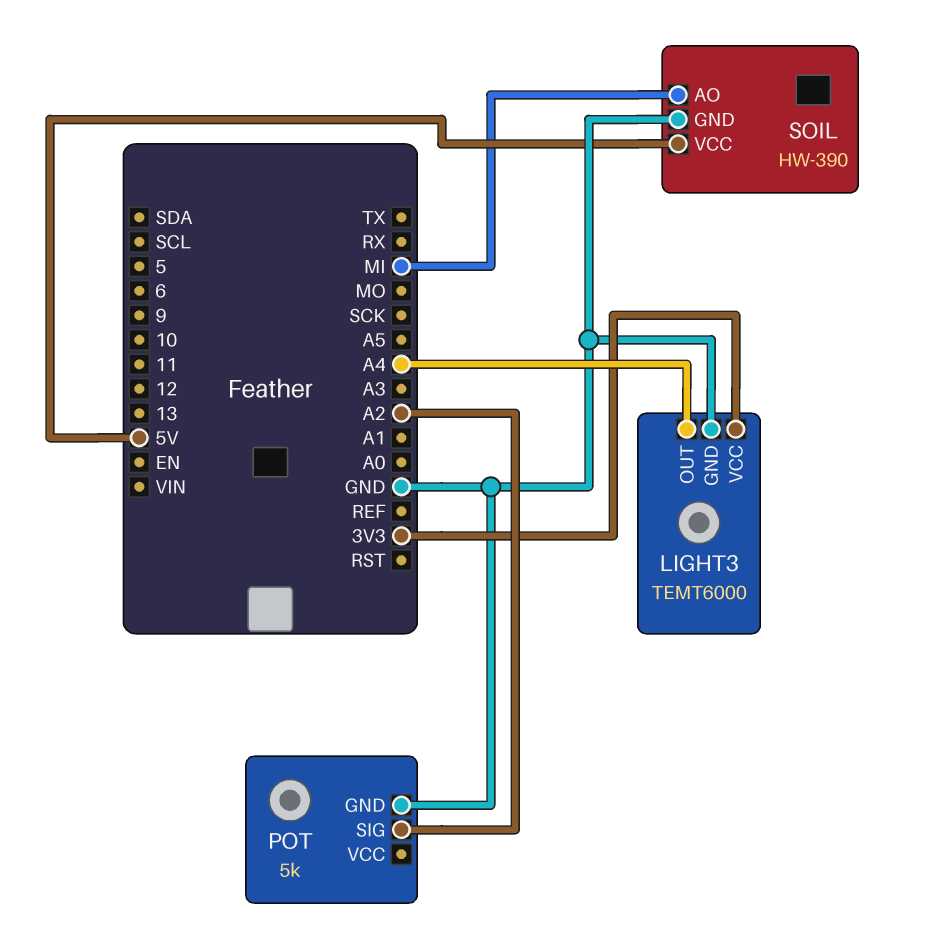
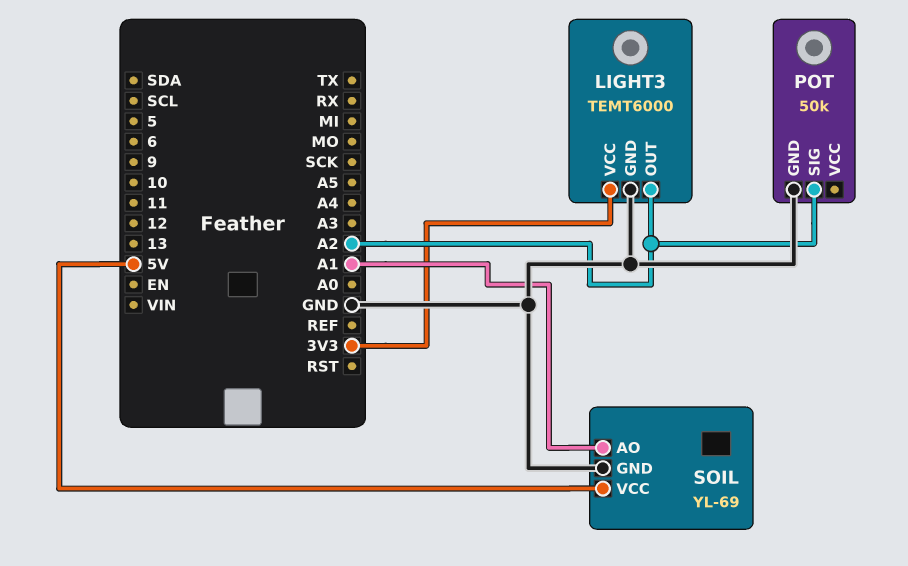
LIGHT3 pin OUT: A4 -> A2
POT: 5k -> 50k
SOIL: HW-390 -> YL-69
SOIL pin AO: MI -> A1

